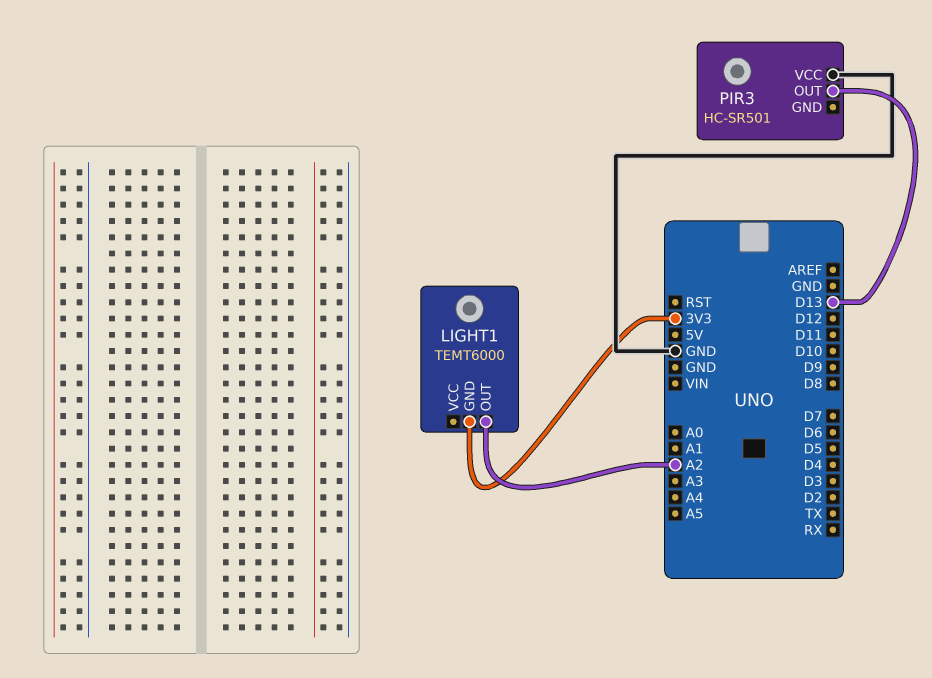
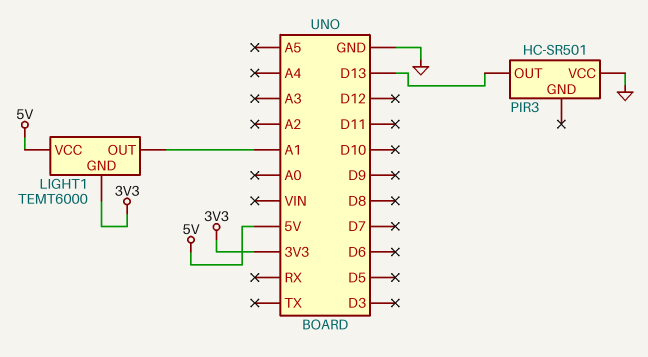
LIGHT1 pin OUT: A2 -> A1
LIGHT1 pin VCC: none -> 5V

